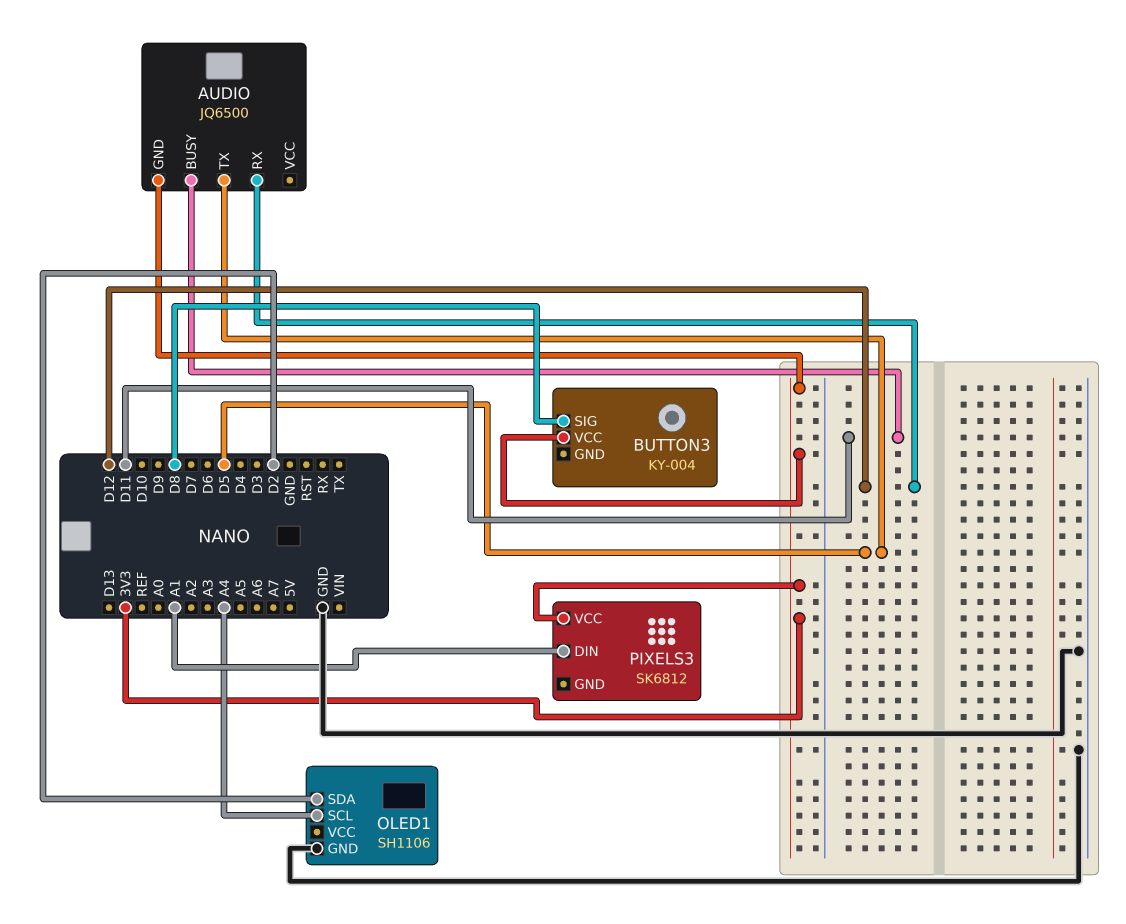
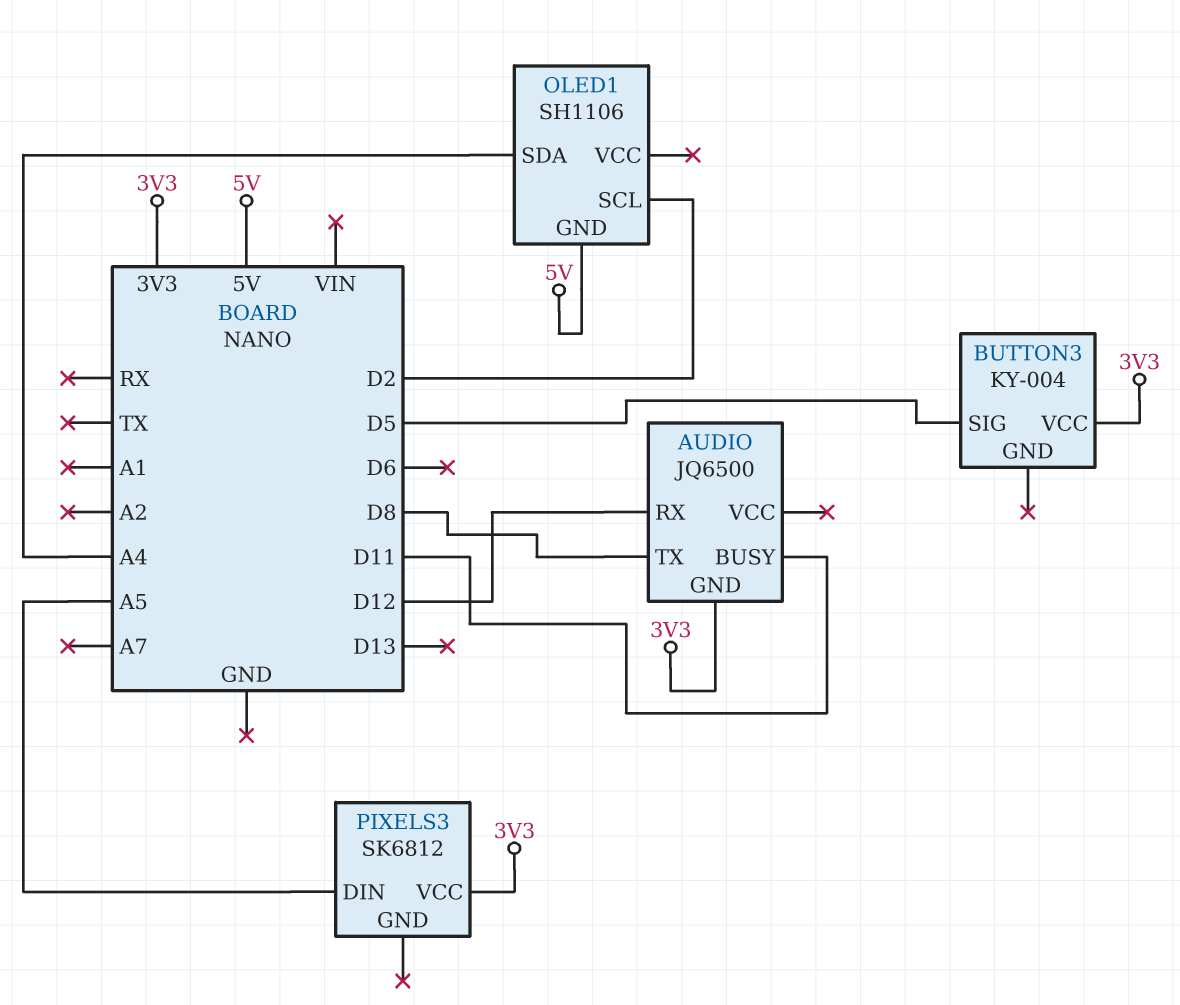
AUDIO pin TX: D5 -> D8
BUTTON3 pin SIG: D8 -> D5
OLED1 pin GND: GND -> 5V
OLED1 pin SCL: A4 -> D2
OLED1 pin SDA: D2 -> A4
PIXELS3 pin DIN: A1 -> A5

